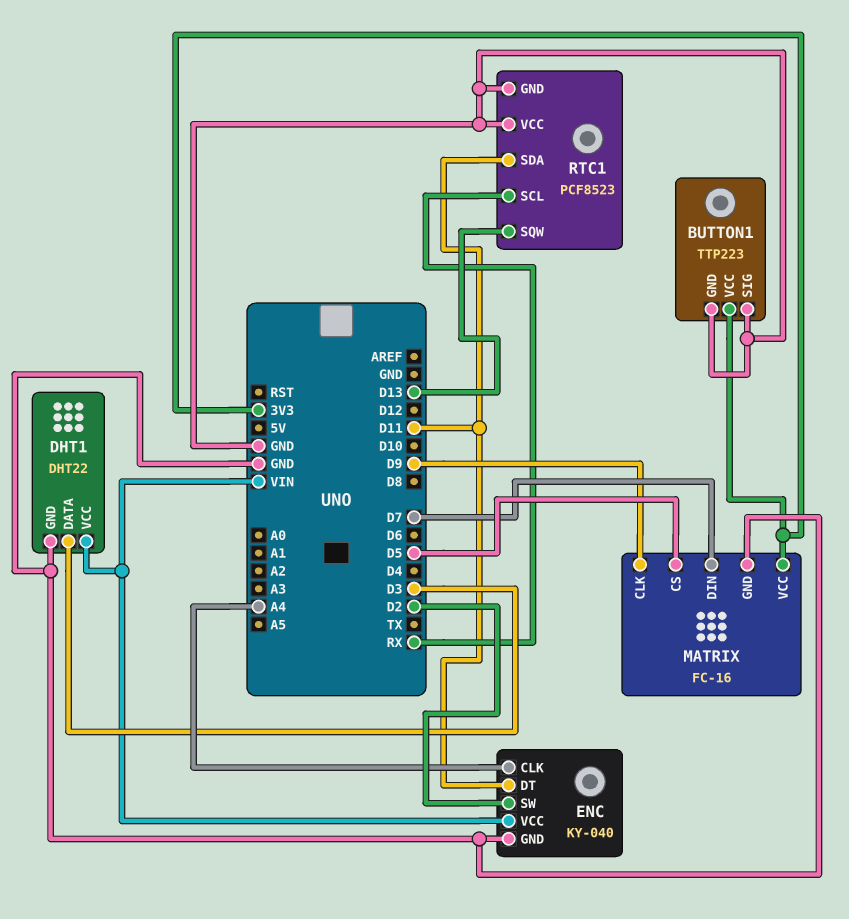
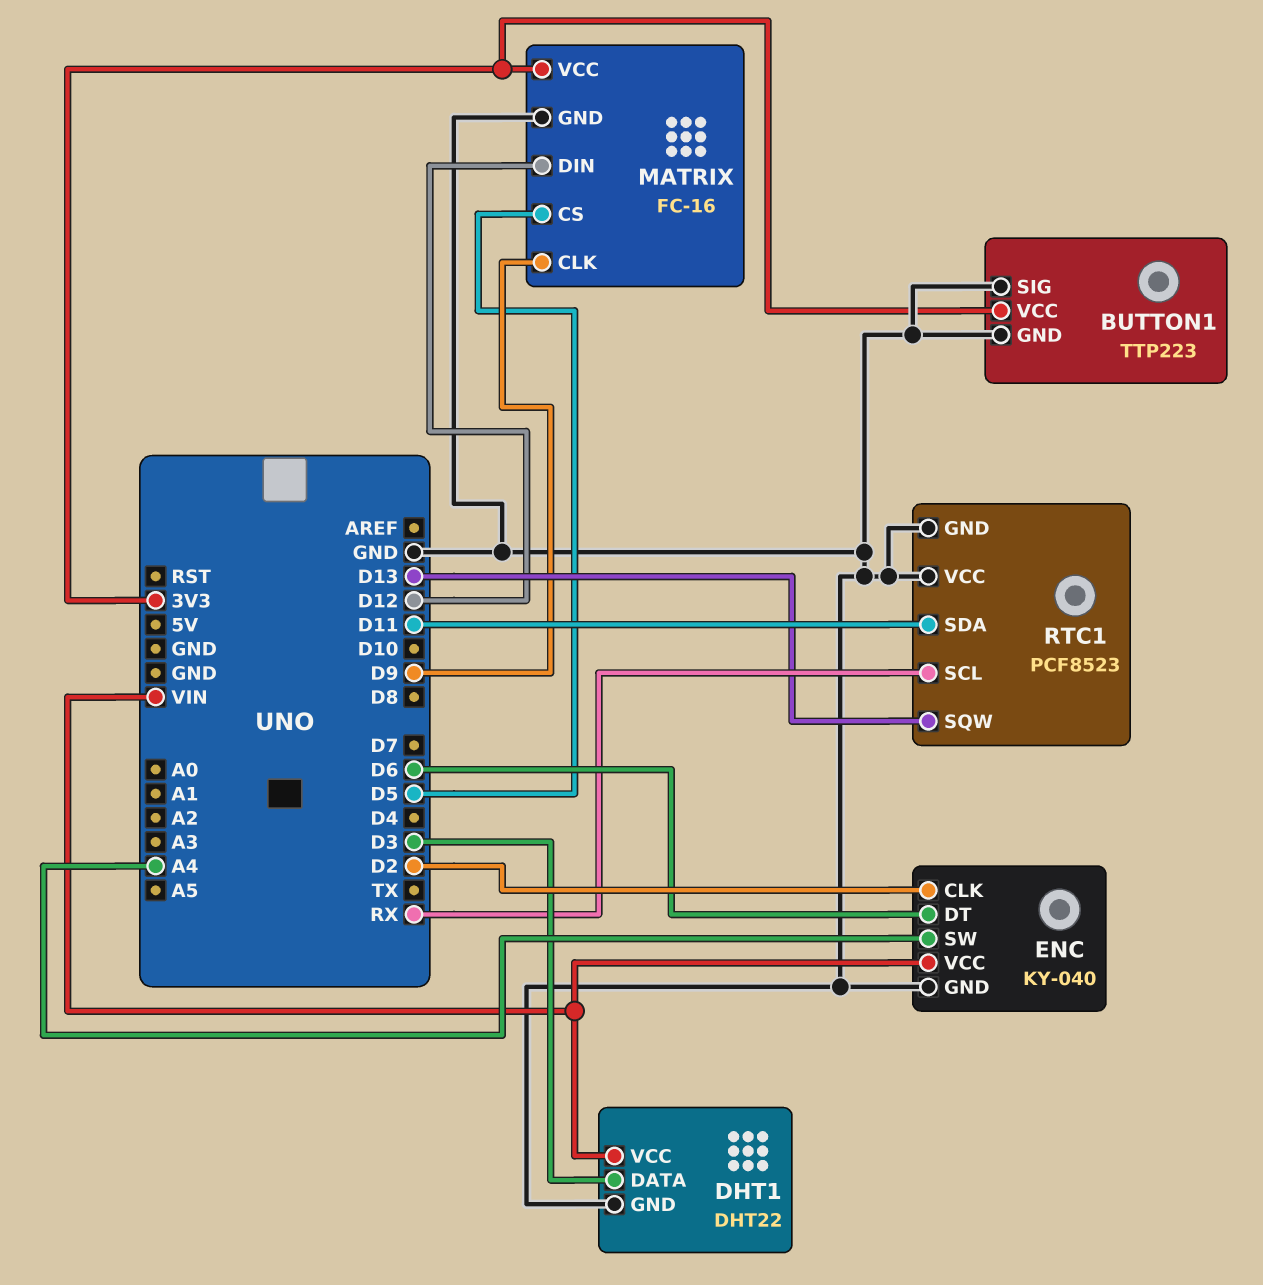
ENC pin CLK: A4 -> D2
ENC pin DT: D11 -> D6
ENC pin SW: D2 -> A4
MATRIX pin DIN: D7 -> D12

